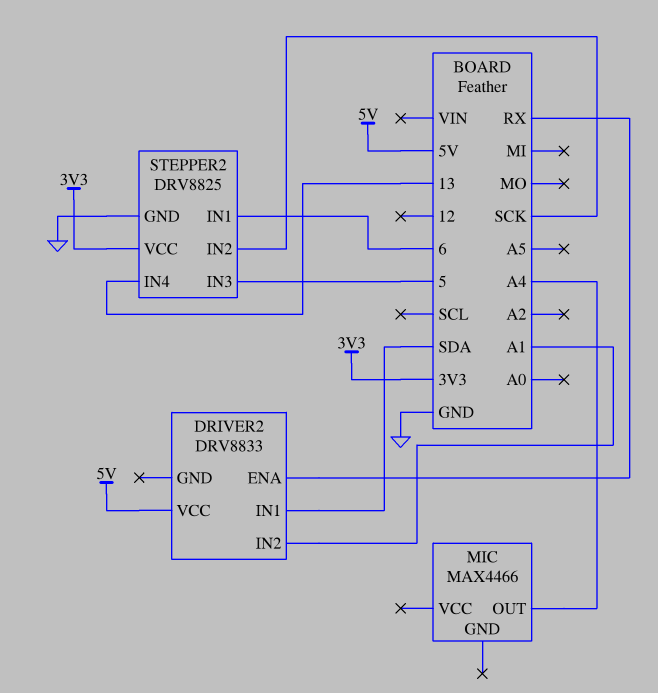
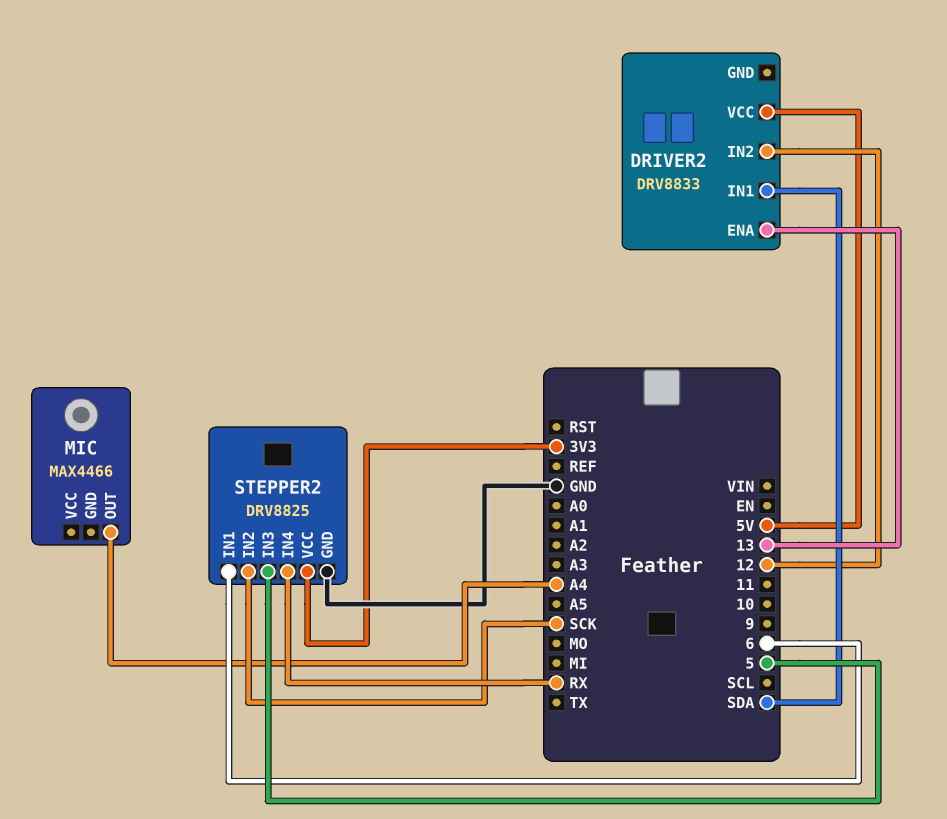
DRIVER2 pin ENA: RX -> 13
DRIVER2 pin IN2: A1 -> 12
STEPPER2 pin IN4: 13 -> RX

